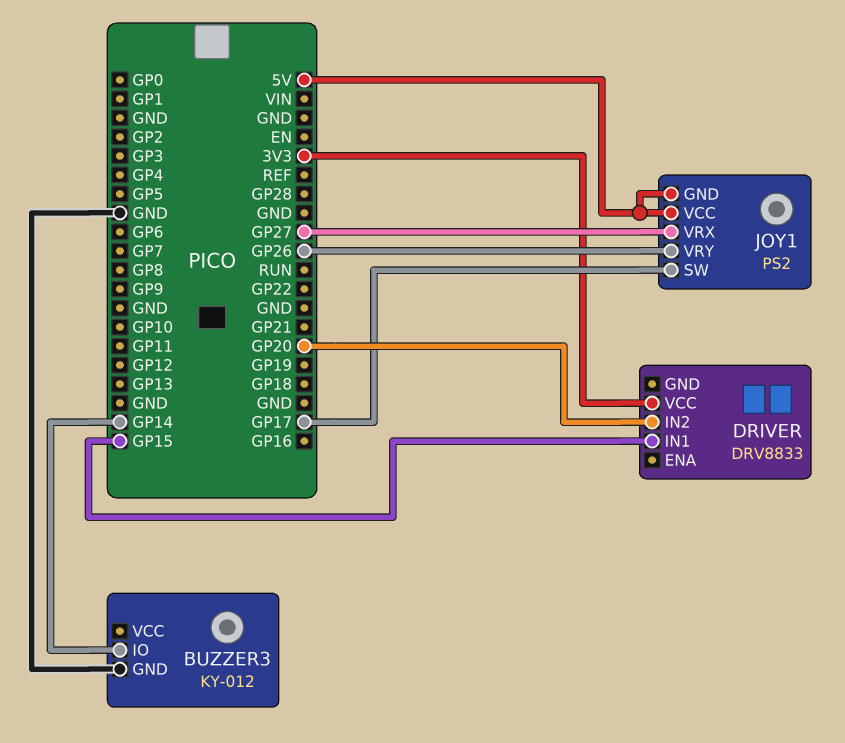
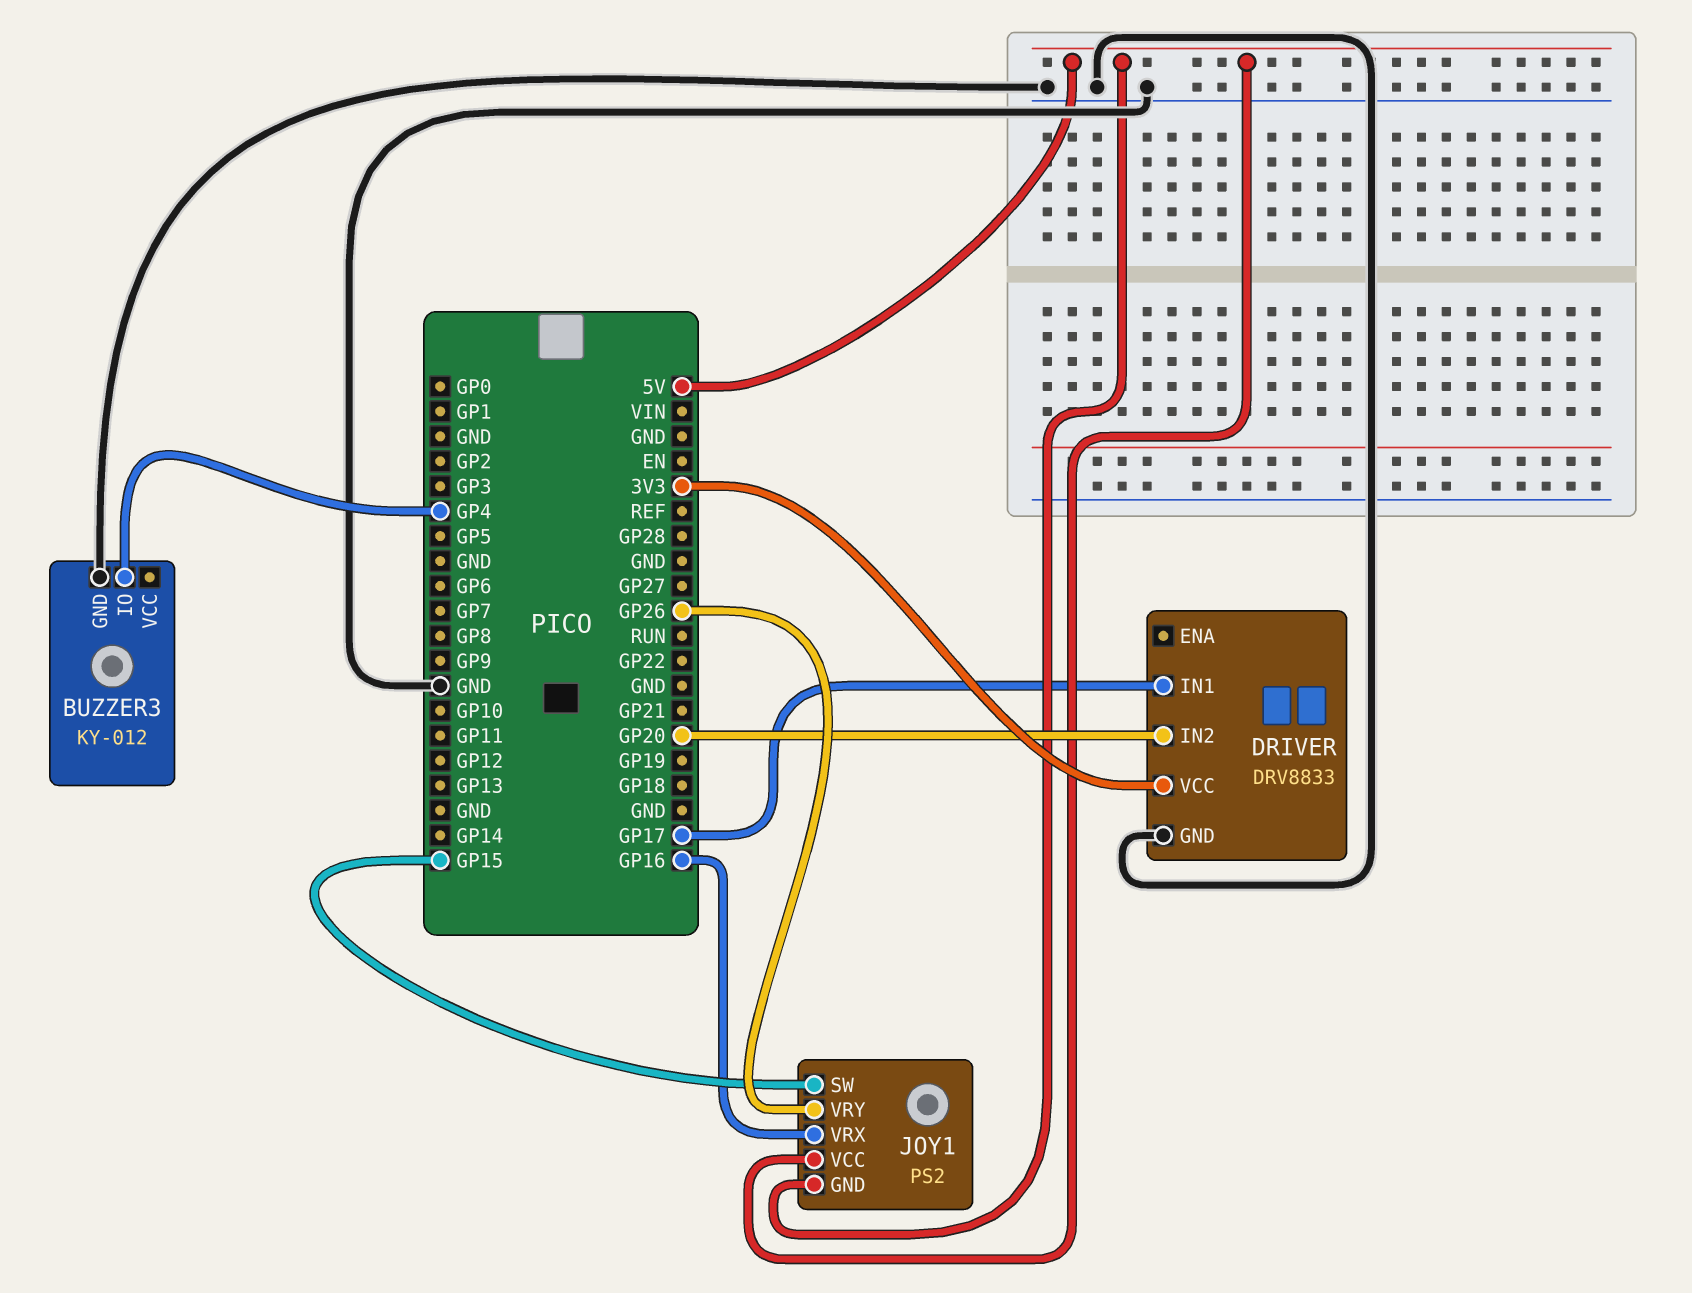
BUZZER3 pin IO: GP14 -> GP4
DRIVER pin GND: none -> GND
DRIVER pin IN1: GP15 -> GP17
JOY1 pin SW: GP17 -> GP15
JOY1 pin VRX: GP27 -> GP16

